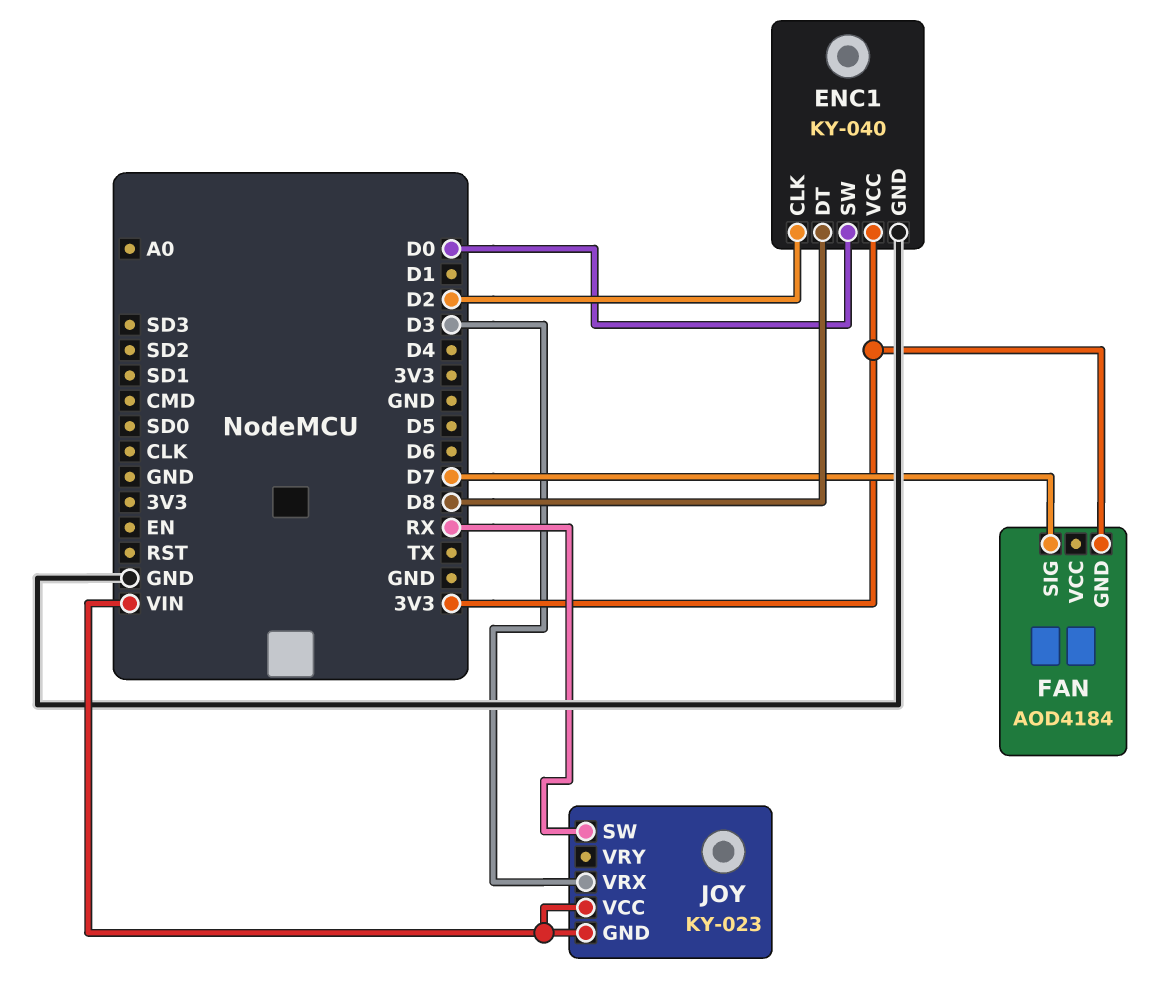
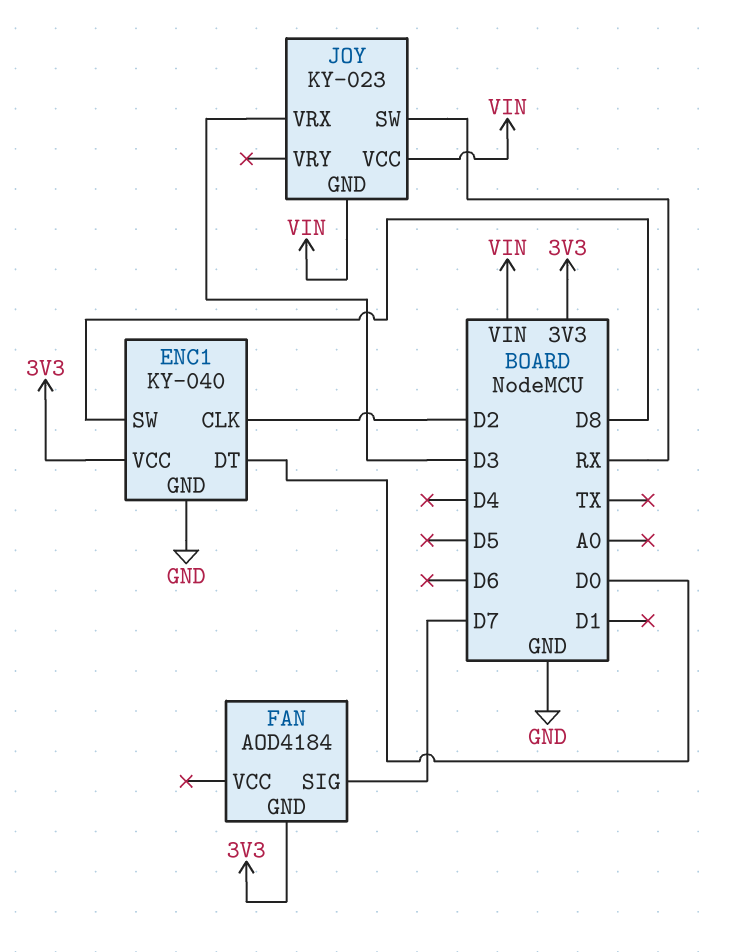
ENC1 pin DT: D8 -> D0
ENC1 pin SW: D0 -> D8

